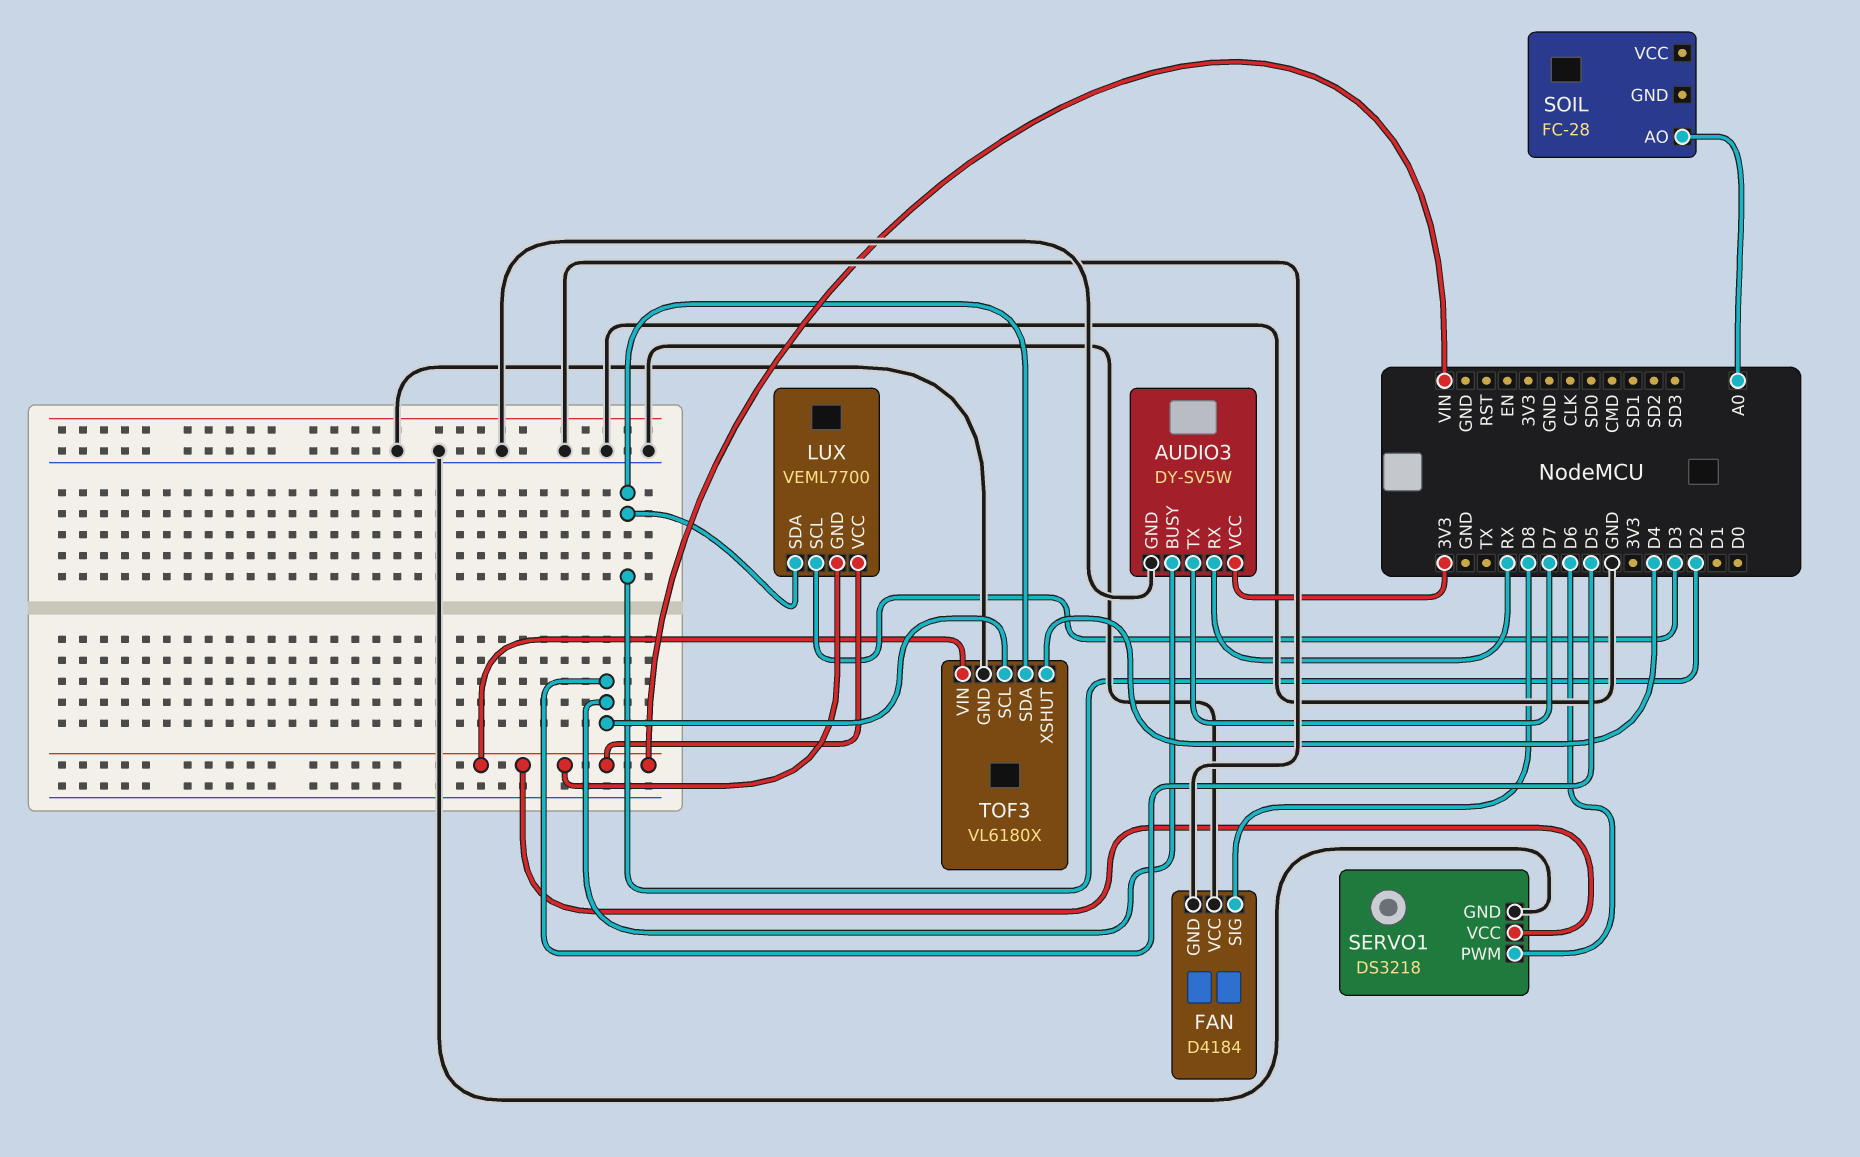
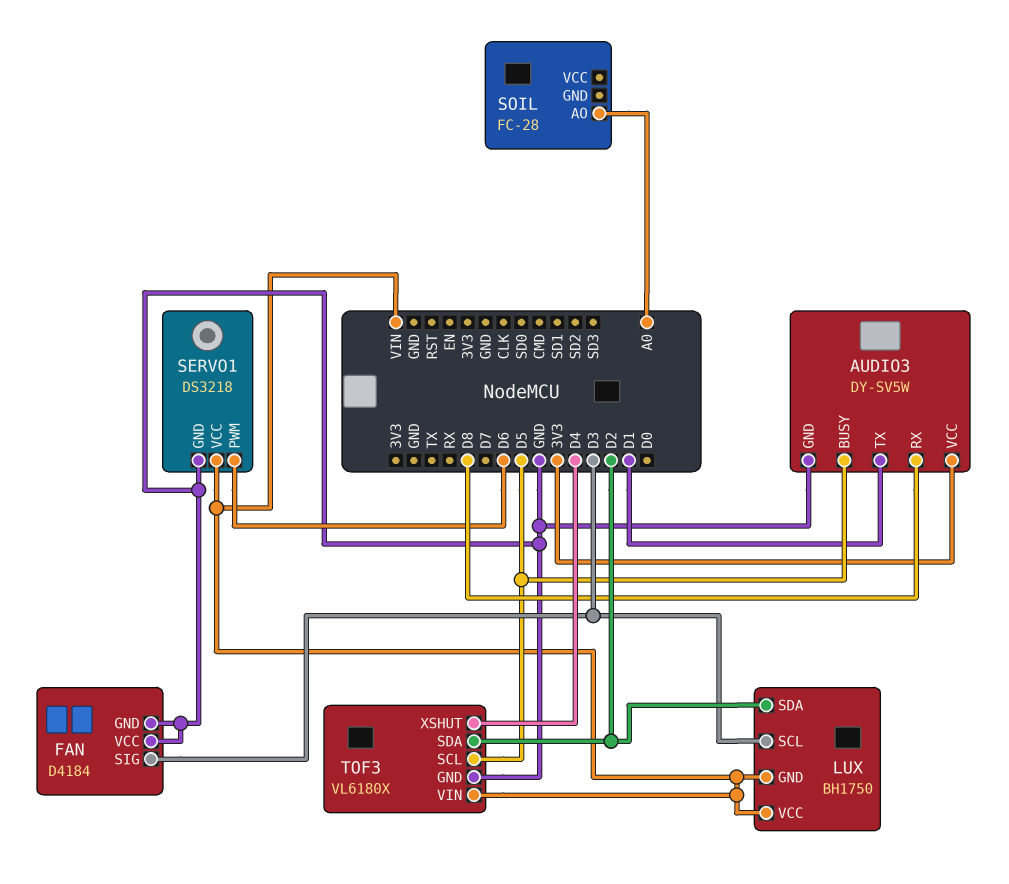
AUDIO3 pin RX: RX -> D8
AUDIO3 pin TX: D7 -> D1
FAN pin SIG: D8 -> D3
LUX: VEML7700 -> BH1750

